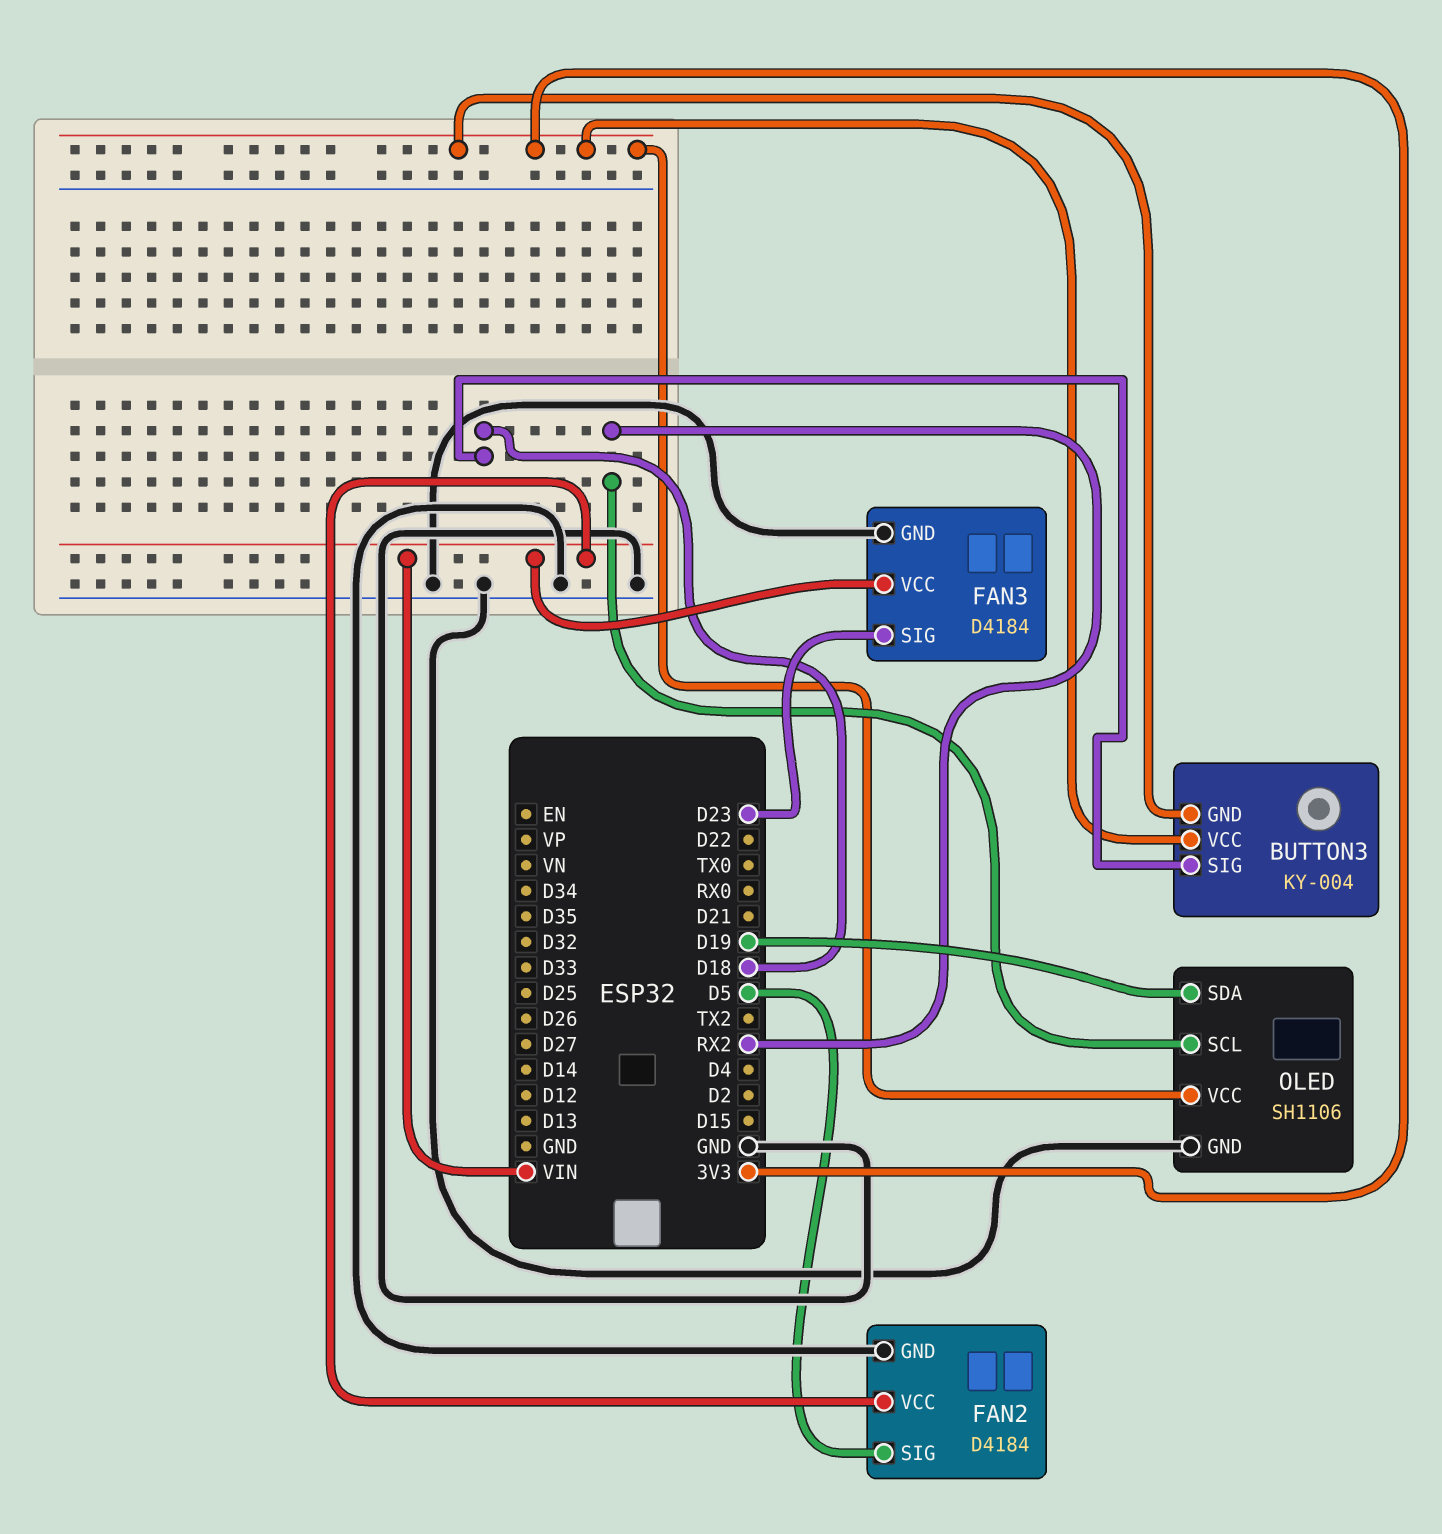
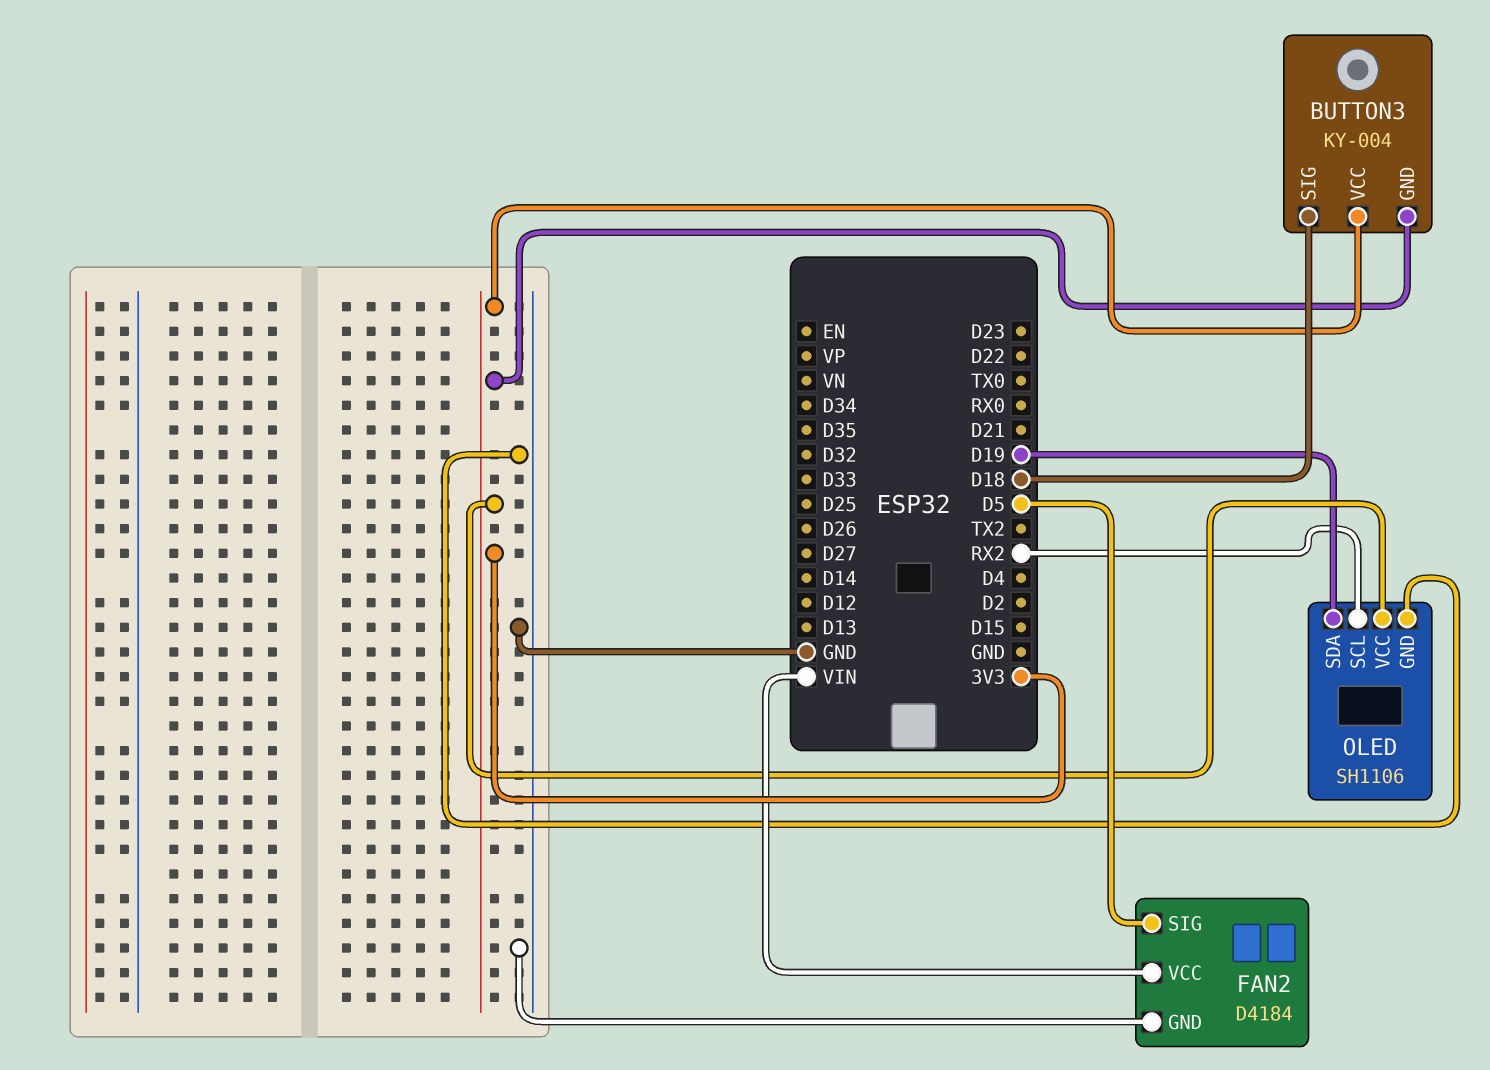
FAN3: D4184 -> none
FAN3 pin GND: GND -> none
FAN3 pin SIG: D23 -> none
FAN3 pin VCC: VIN -> none

